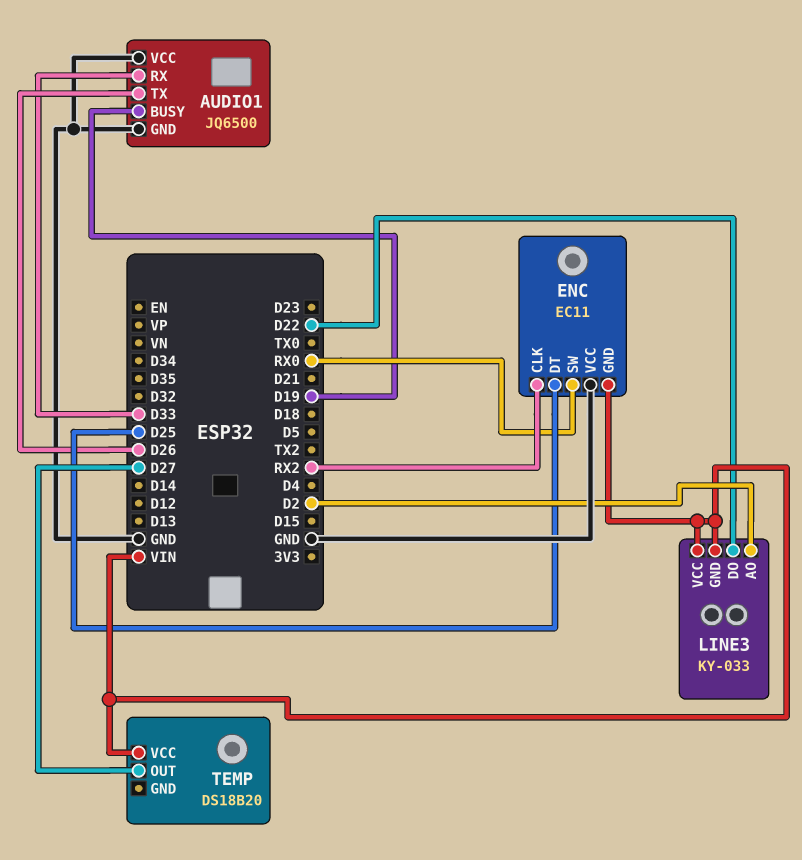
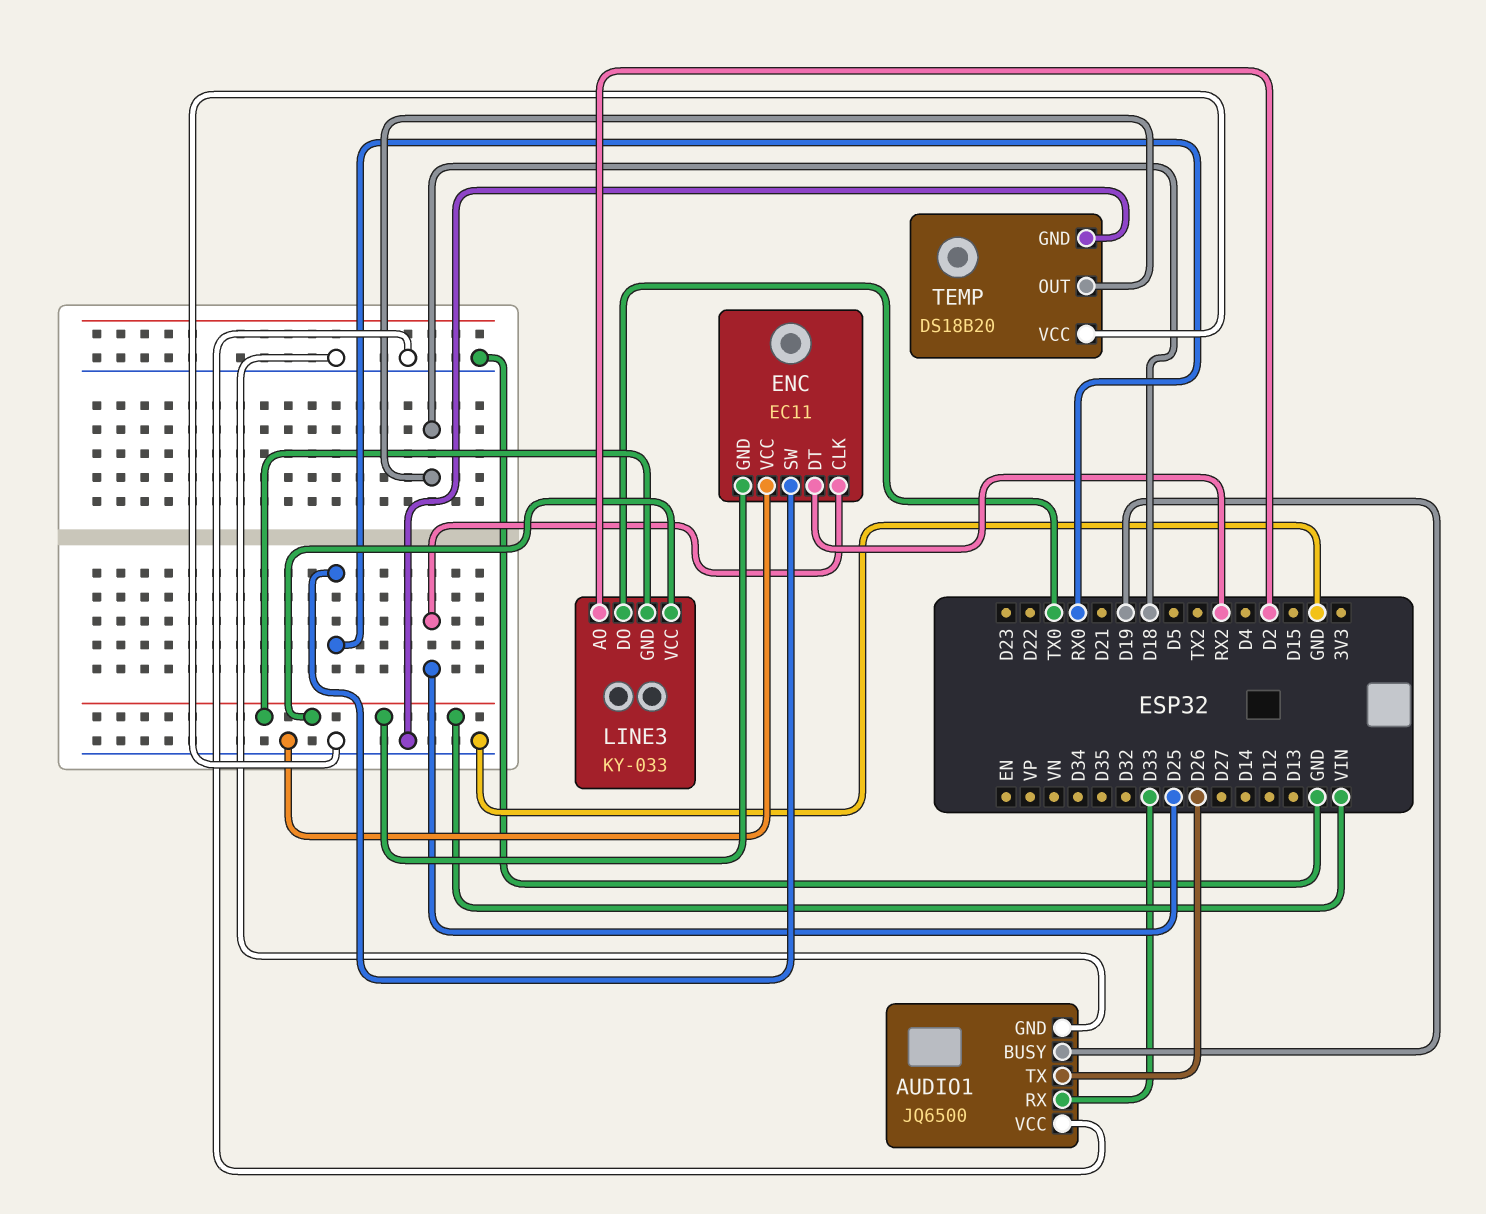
ENC pin CLK: RX2 -> D25
ENC pin DT: D25 -> RX2
LINE3 pin DO: D22 -> TX0
TEMP pin GND: none -> GND
TEMP pin OUT: D27 -> D18
TEMP pin VCC: VIN -> GND

